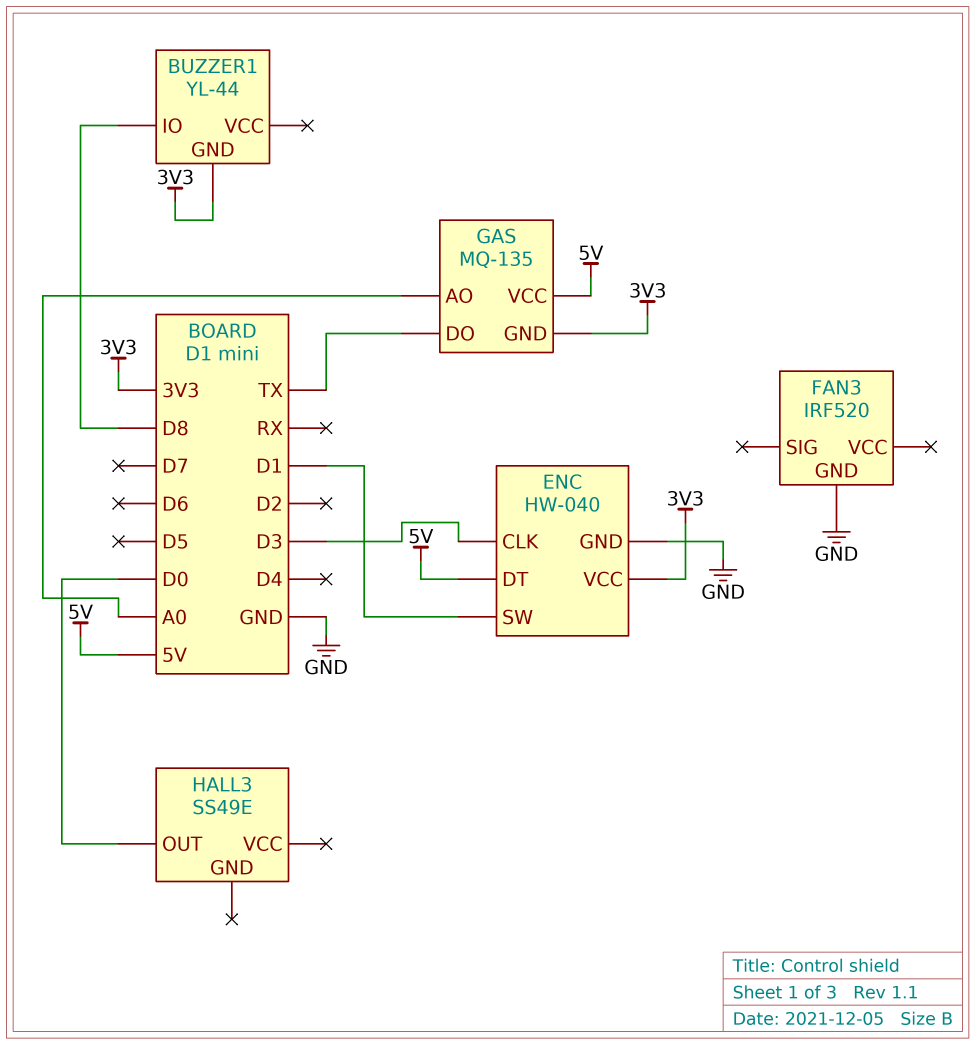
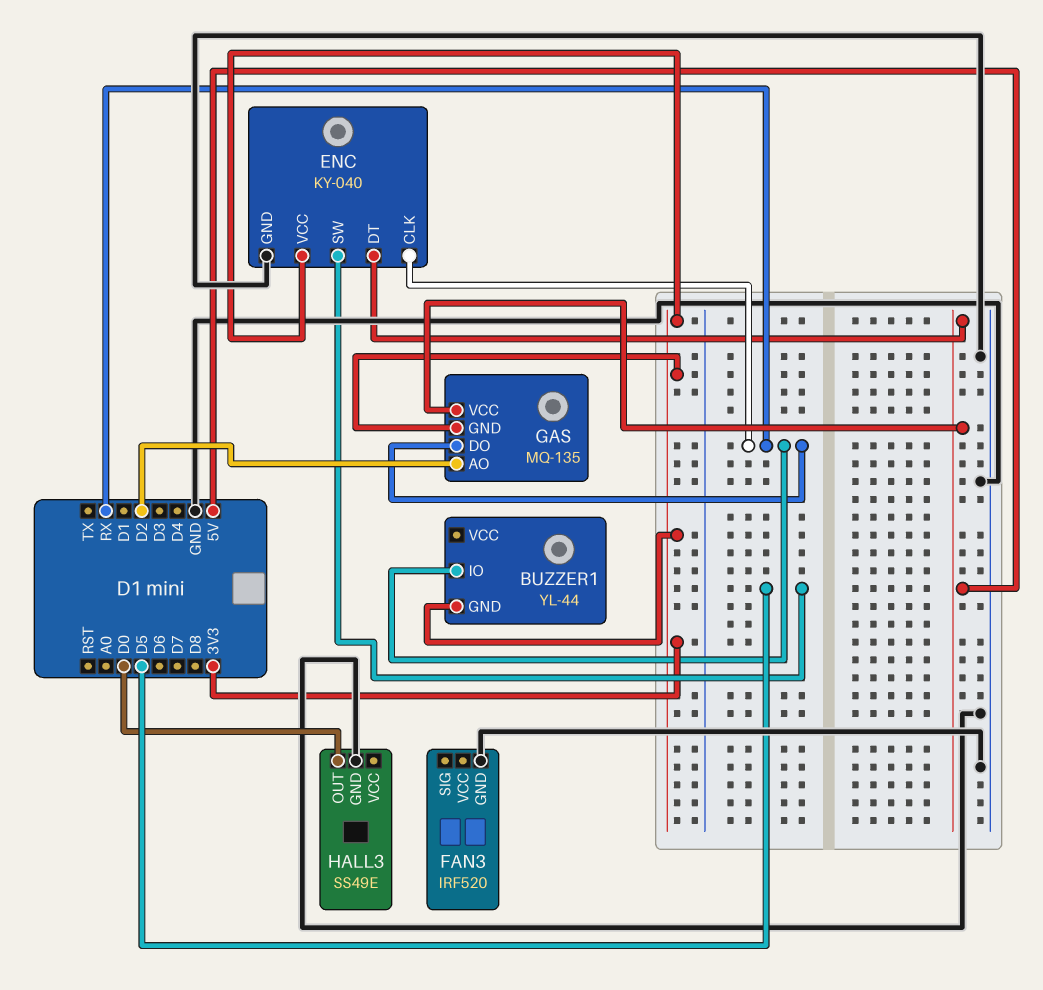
BUZZER1 pin IO: D8 -> RX
ENC: HW-040 -> KY-040
ENC pin CLK: D3 -> RX
ENC pin SW: D1 -> D5
GAS pin AO: A0 -> D2
GAS pin DO: TX -> RX
HALL3 pin GND: none -> GND

